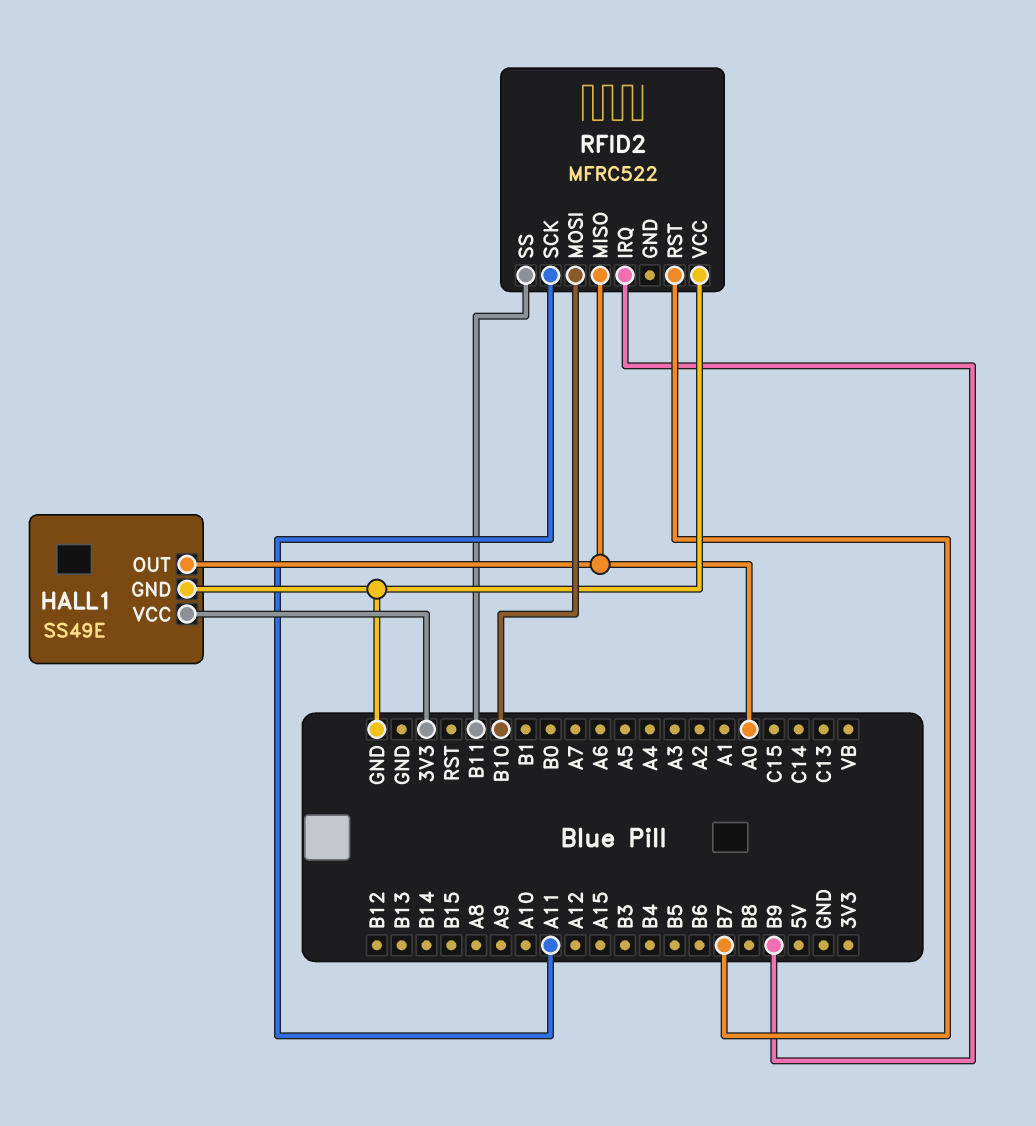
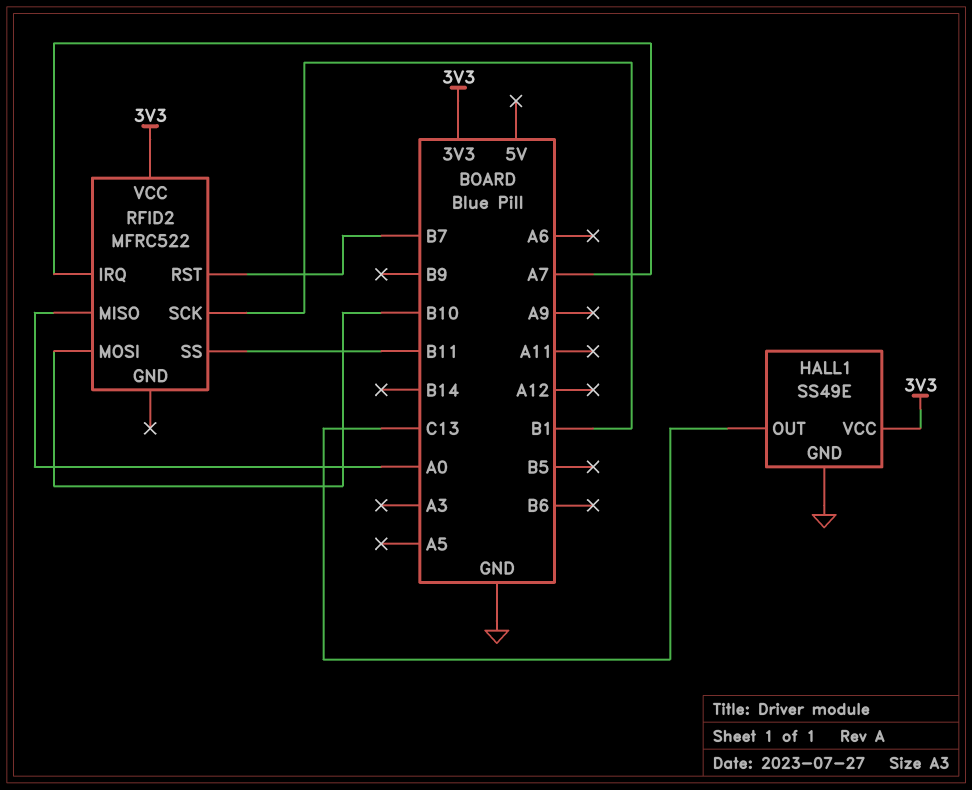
HALL1 pin OUT: A0 -> C13
RFID2 pin IRQ: B9 -> A7
RFID2 pin SCK: A11 -> B1
RFID2 pin VCC: GND -> 3V3

